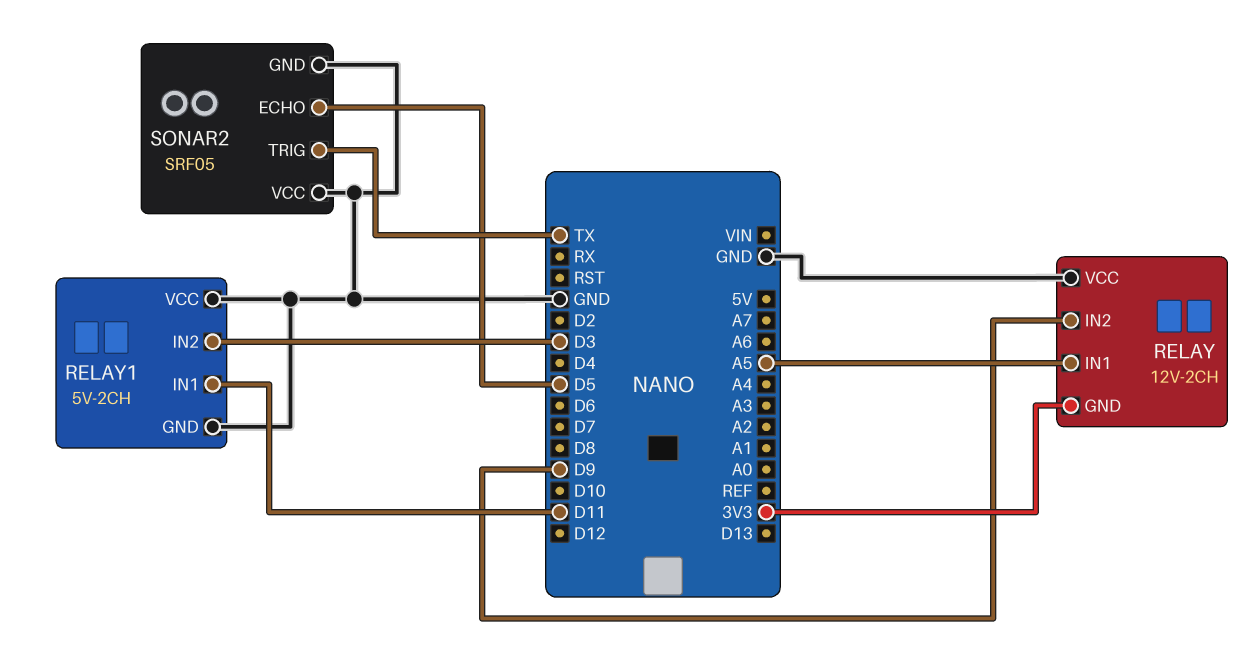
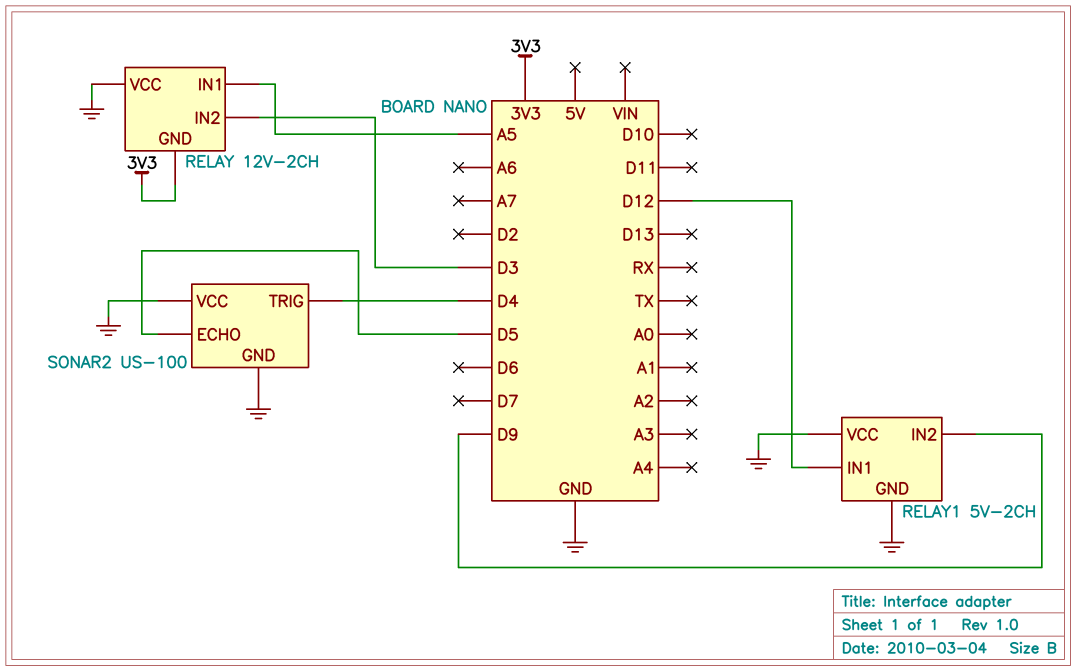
RELAY pin IN2: D9 -> D3
RELAY1 pin IN1: D11 -> D12
RELAY1 pin IN2: D3 -> D9
SONAR2: SRF05 -> US-100
SONAR2 pin TRIG: TX -> D4

